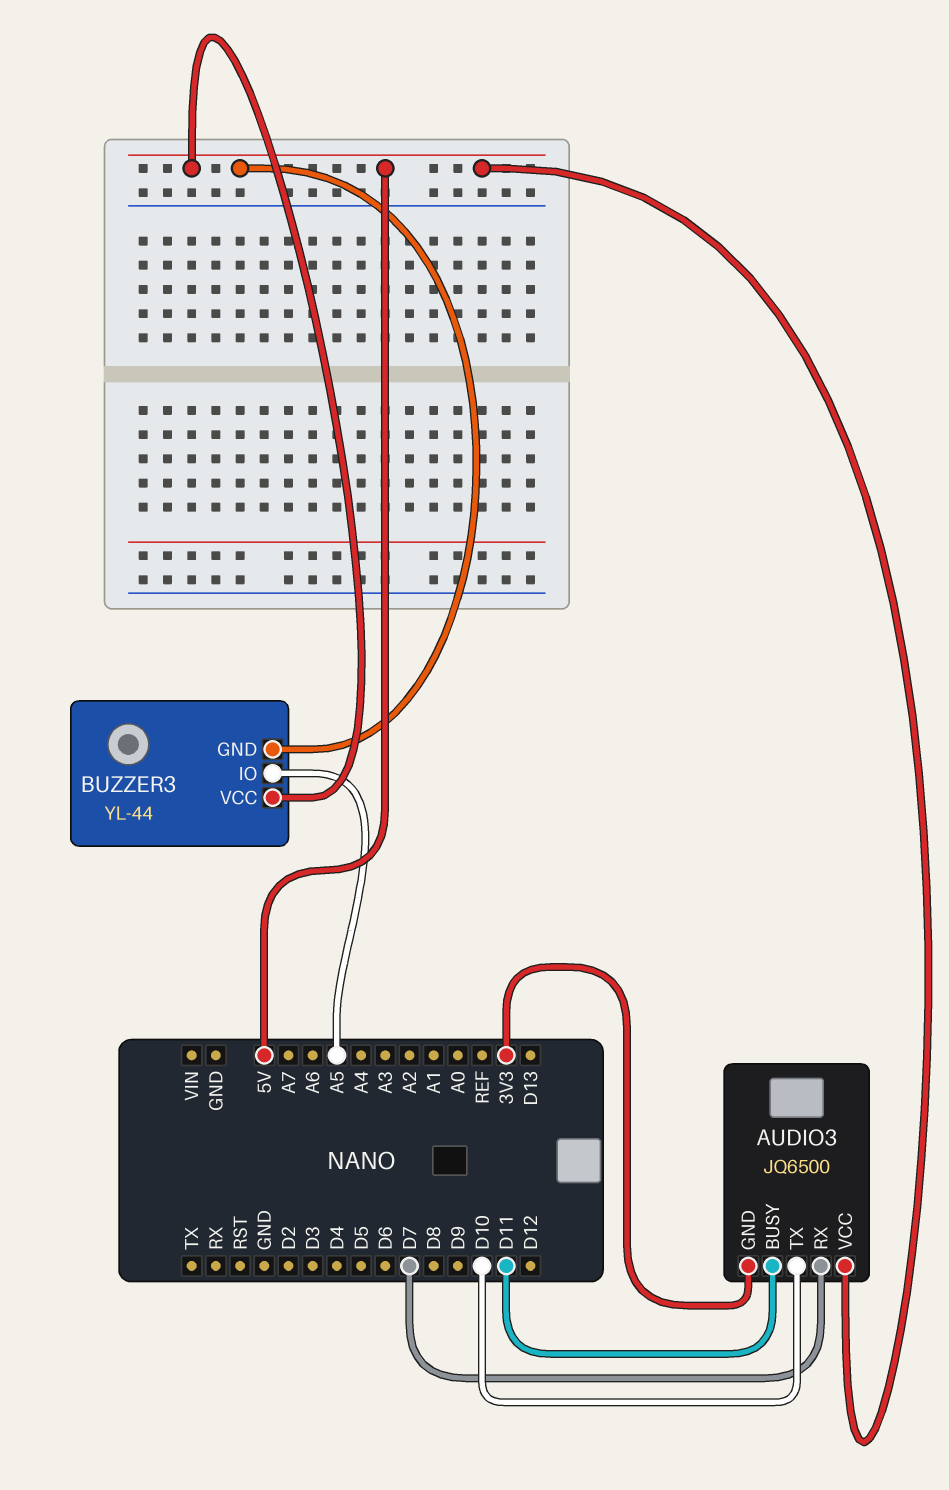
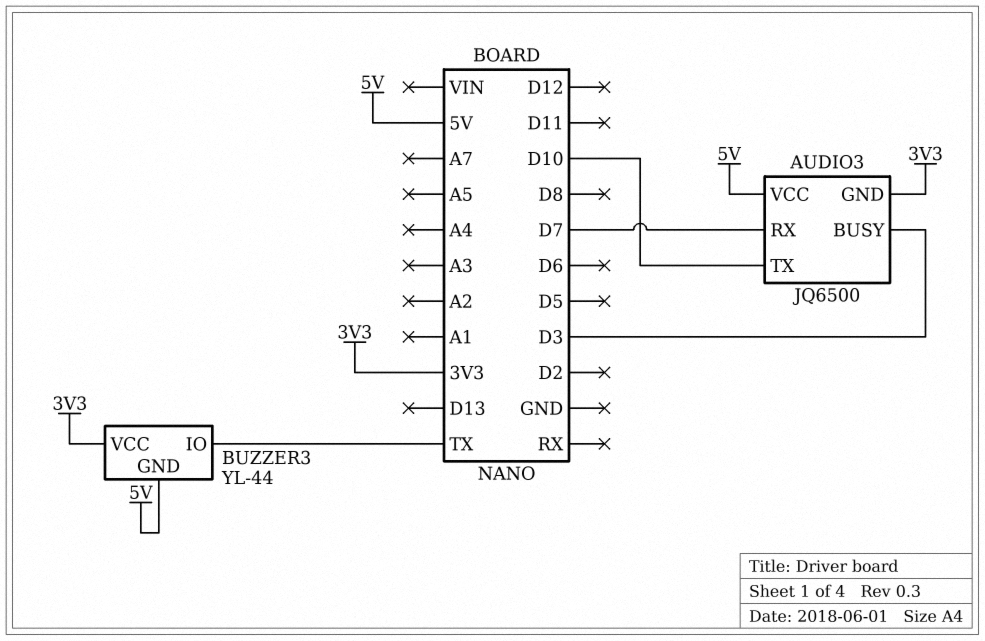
AUDIO3 pin BUSY: D11 -> D3
BUZZER3 pin IO: A5 -> TX
BUZZER3 pin VCC: 5V -> 3V3

